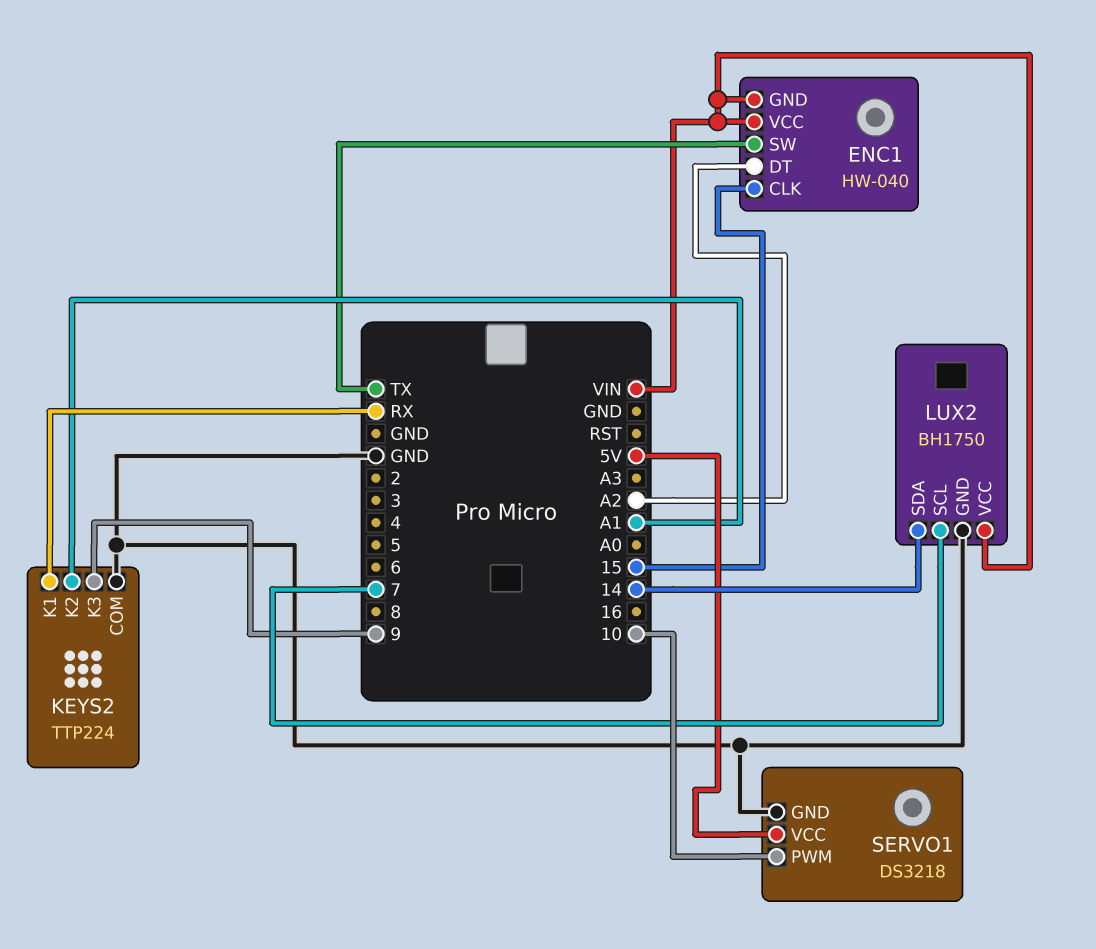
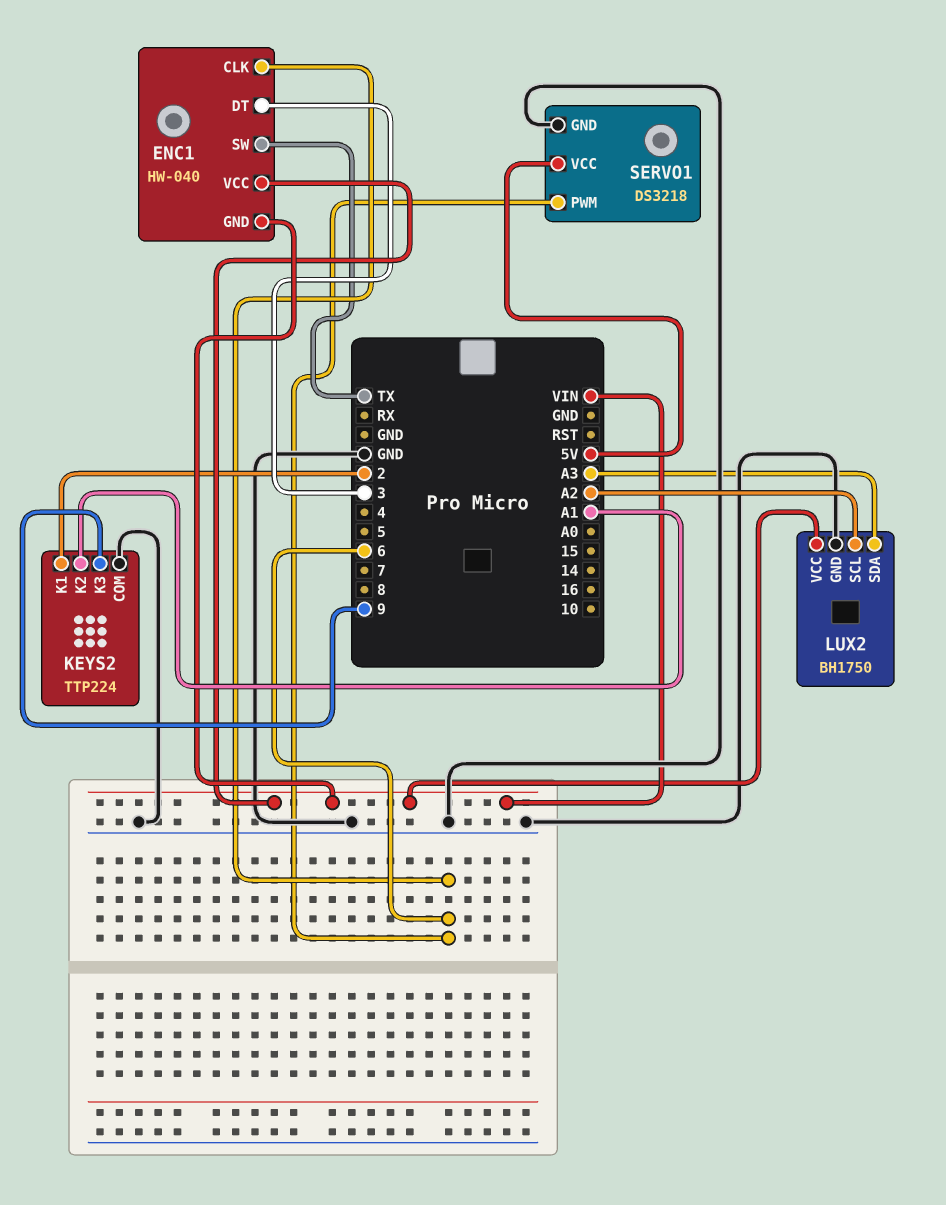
ENC1 pin CLK: 15 -> 6
ENC1 pin DT: A2 -> 3
KEYS2 pin K1: RX -> 2
LUX2 pin SCL: 7 -> A2
LUX2 pin SDA: 14 -> A3
SERVO1 pin PWM: 10 -> 6

